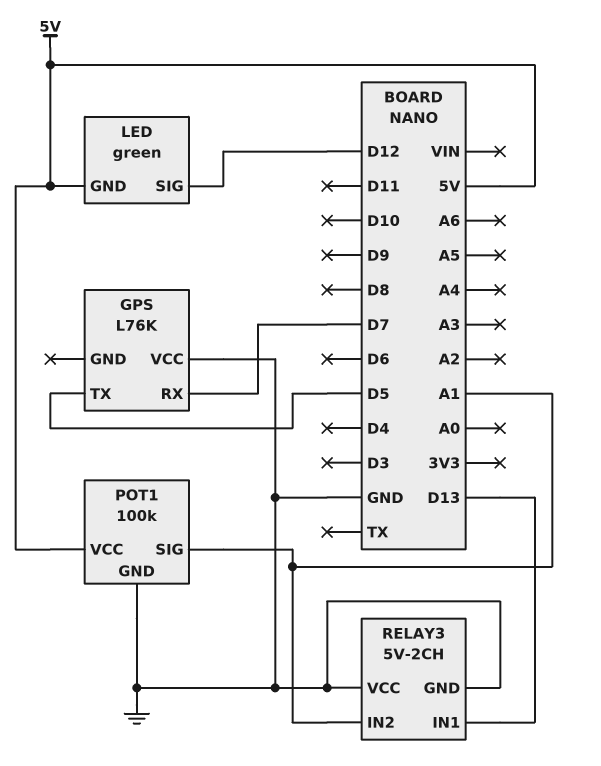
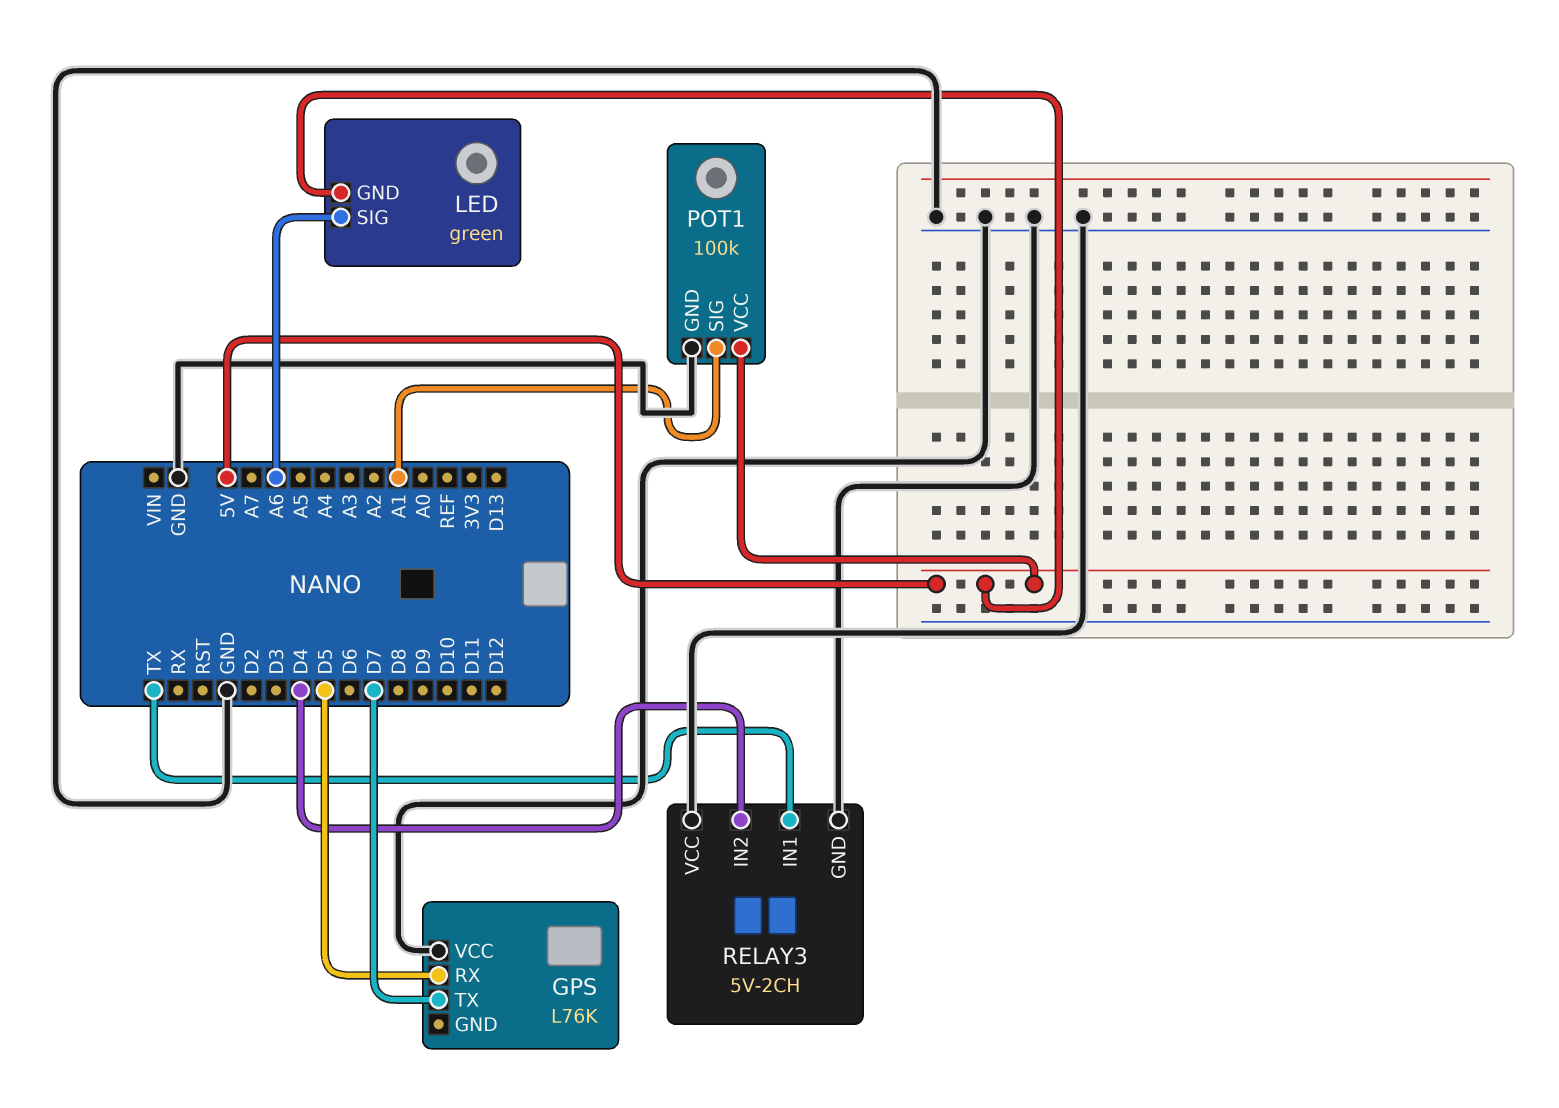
GPS pin RX: D7 -> D5
GPS pin TX: D5 -> D7
LED pin SIG: D12 -> A6
RELAY3 pin IN1: D13 -> TX
RELAY3 pin IN2: A1 -> D4

